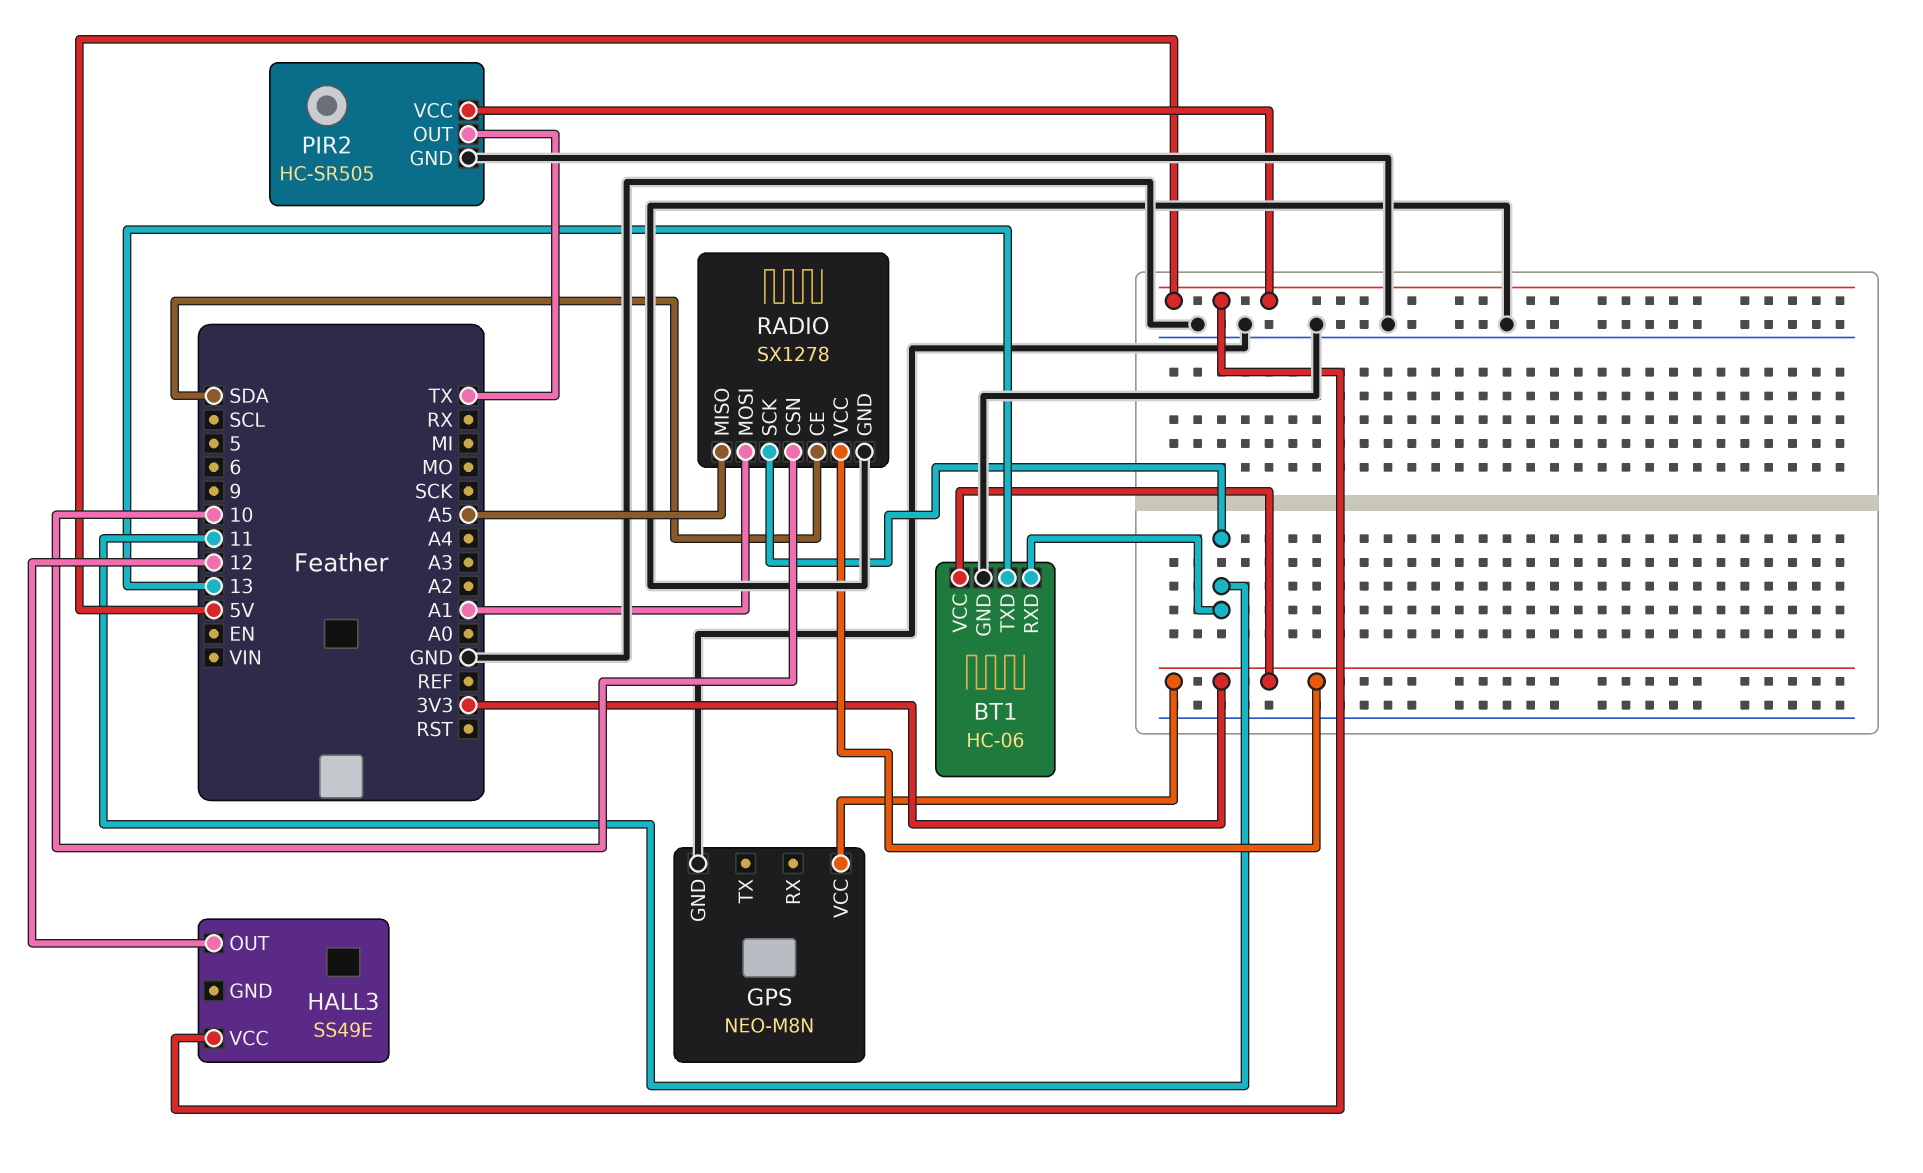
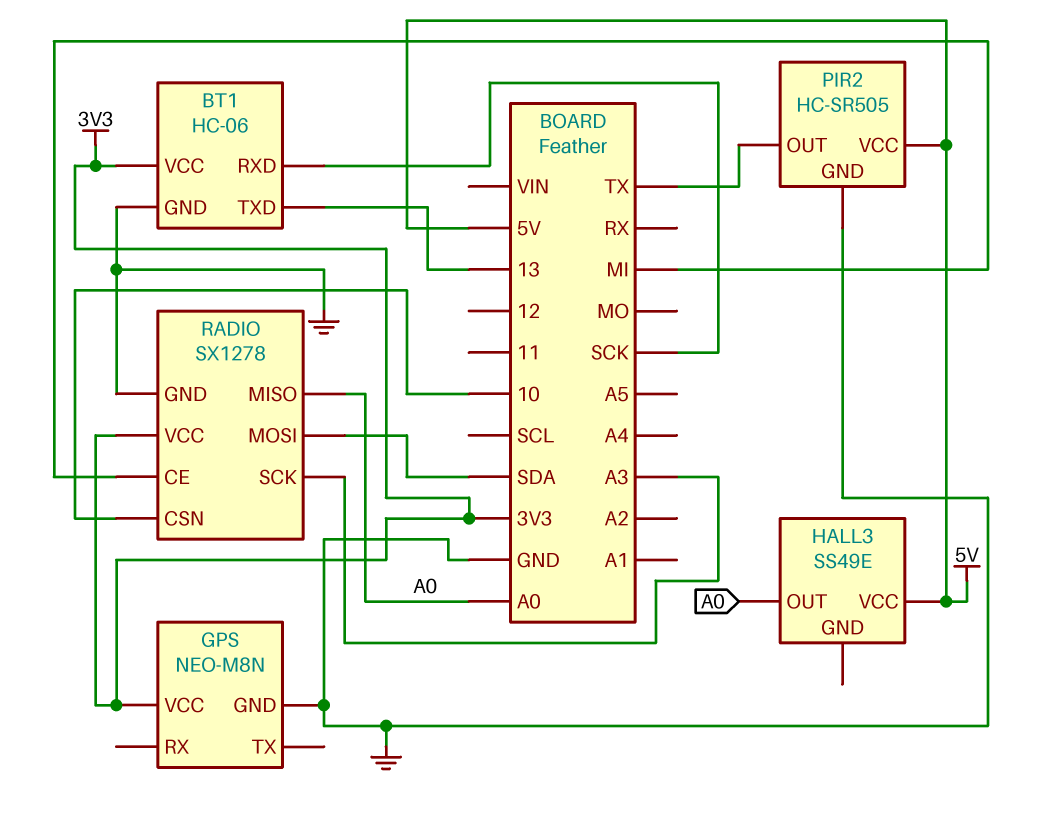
BT1 pin RXD: 11 -> SCK
HALL3 pin OUT: 12 -> A0
RADIO pin CE: SDA -> MI
RADIO pin MISO: A5 -> A0
RADIO pin MOSI: A1 -> SDA
RADIO pin SCK: 11 -> A3

